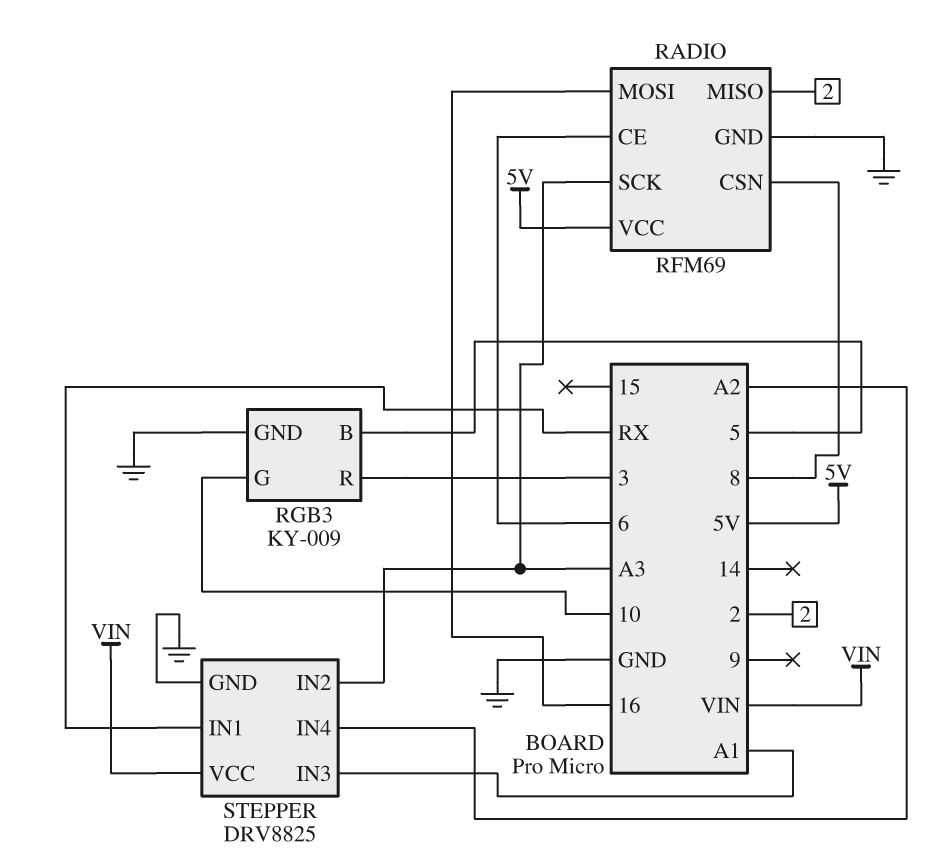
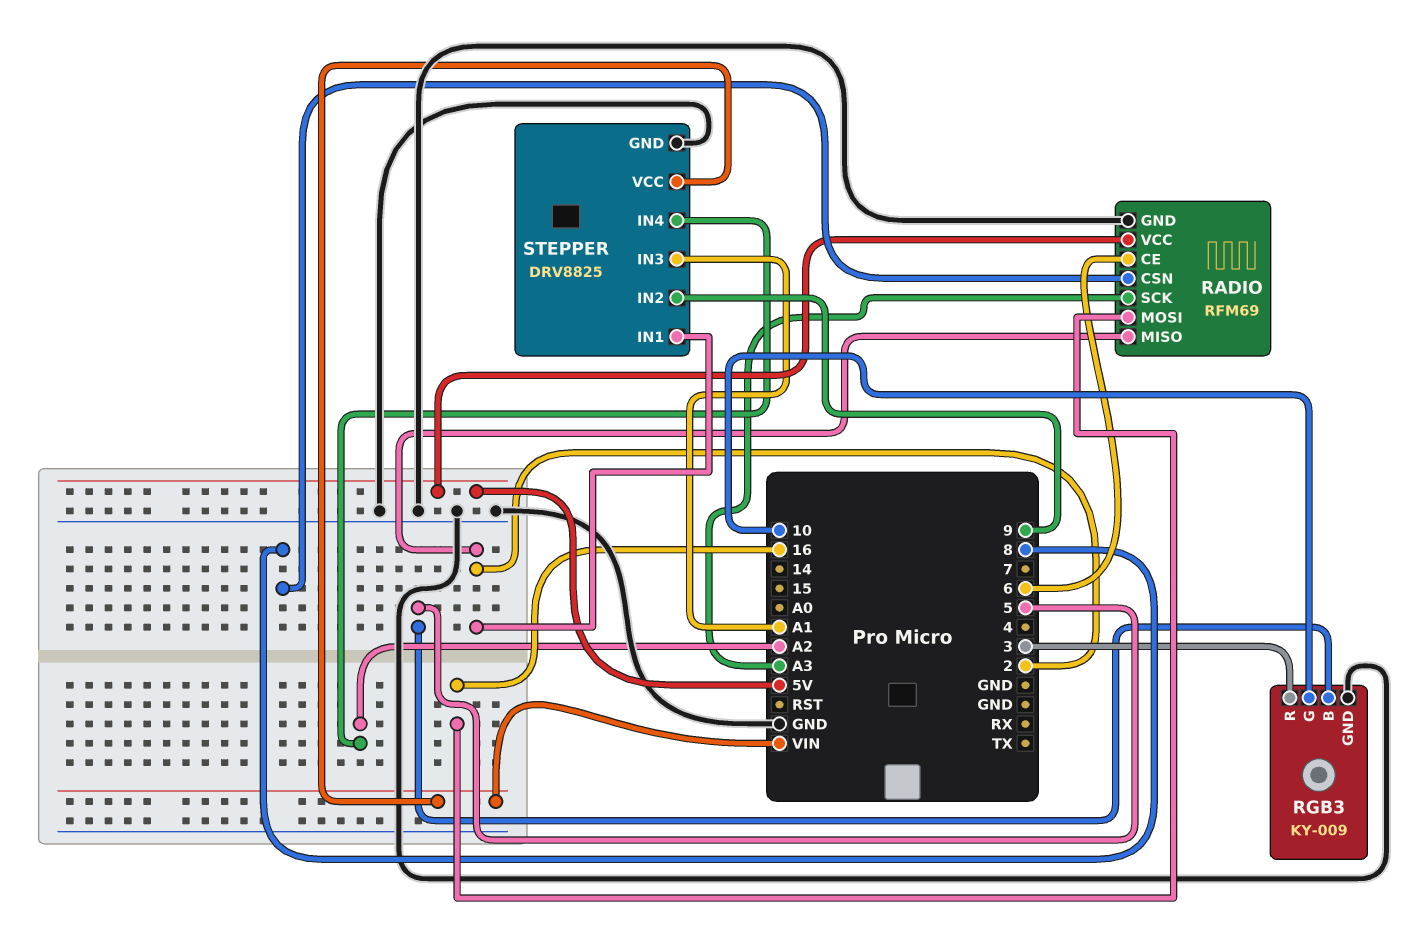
STEPPER pin IN1: RX -> 2
STEPPER pin IN2: A3 -> 9

